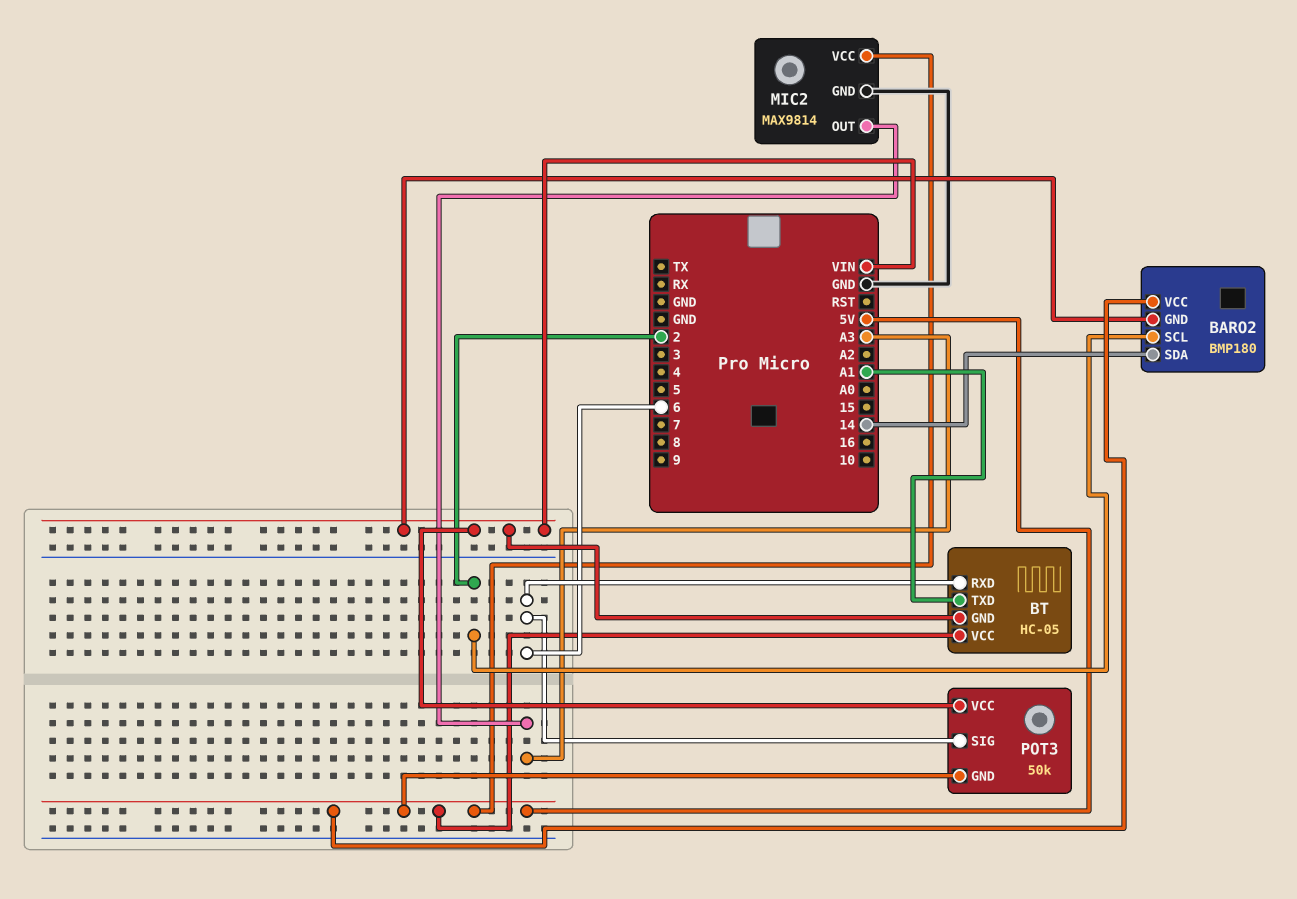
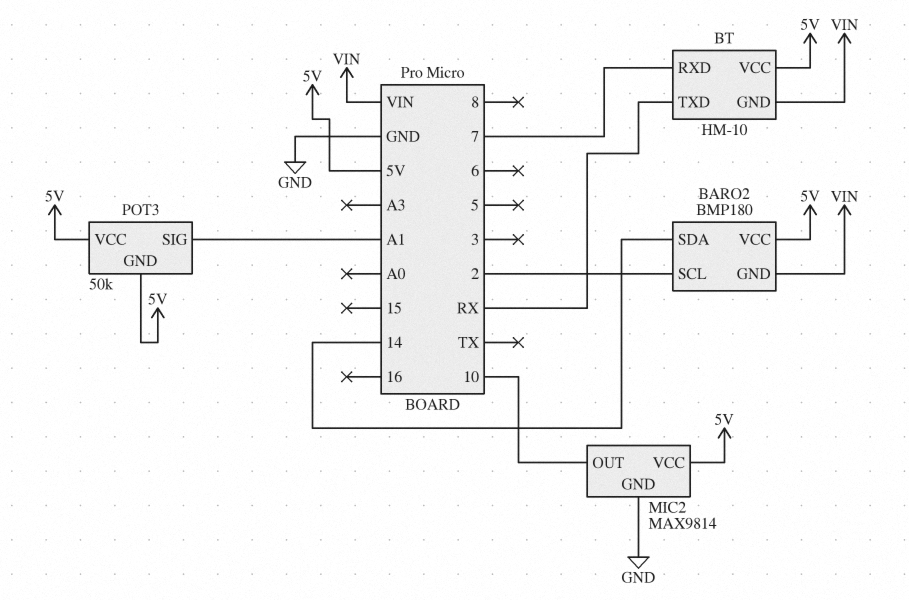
BT: HC-05 -> HM-10
BT pin RXD: 6 -> 7
BT pin TXD: A1 -> RX
MIC2 pin OUT: A3 -> 10
POT3 pin SIG: 6 -> A1
POT3 pin VCC: VIN -> 5V

